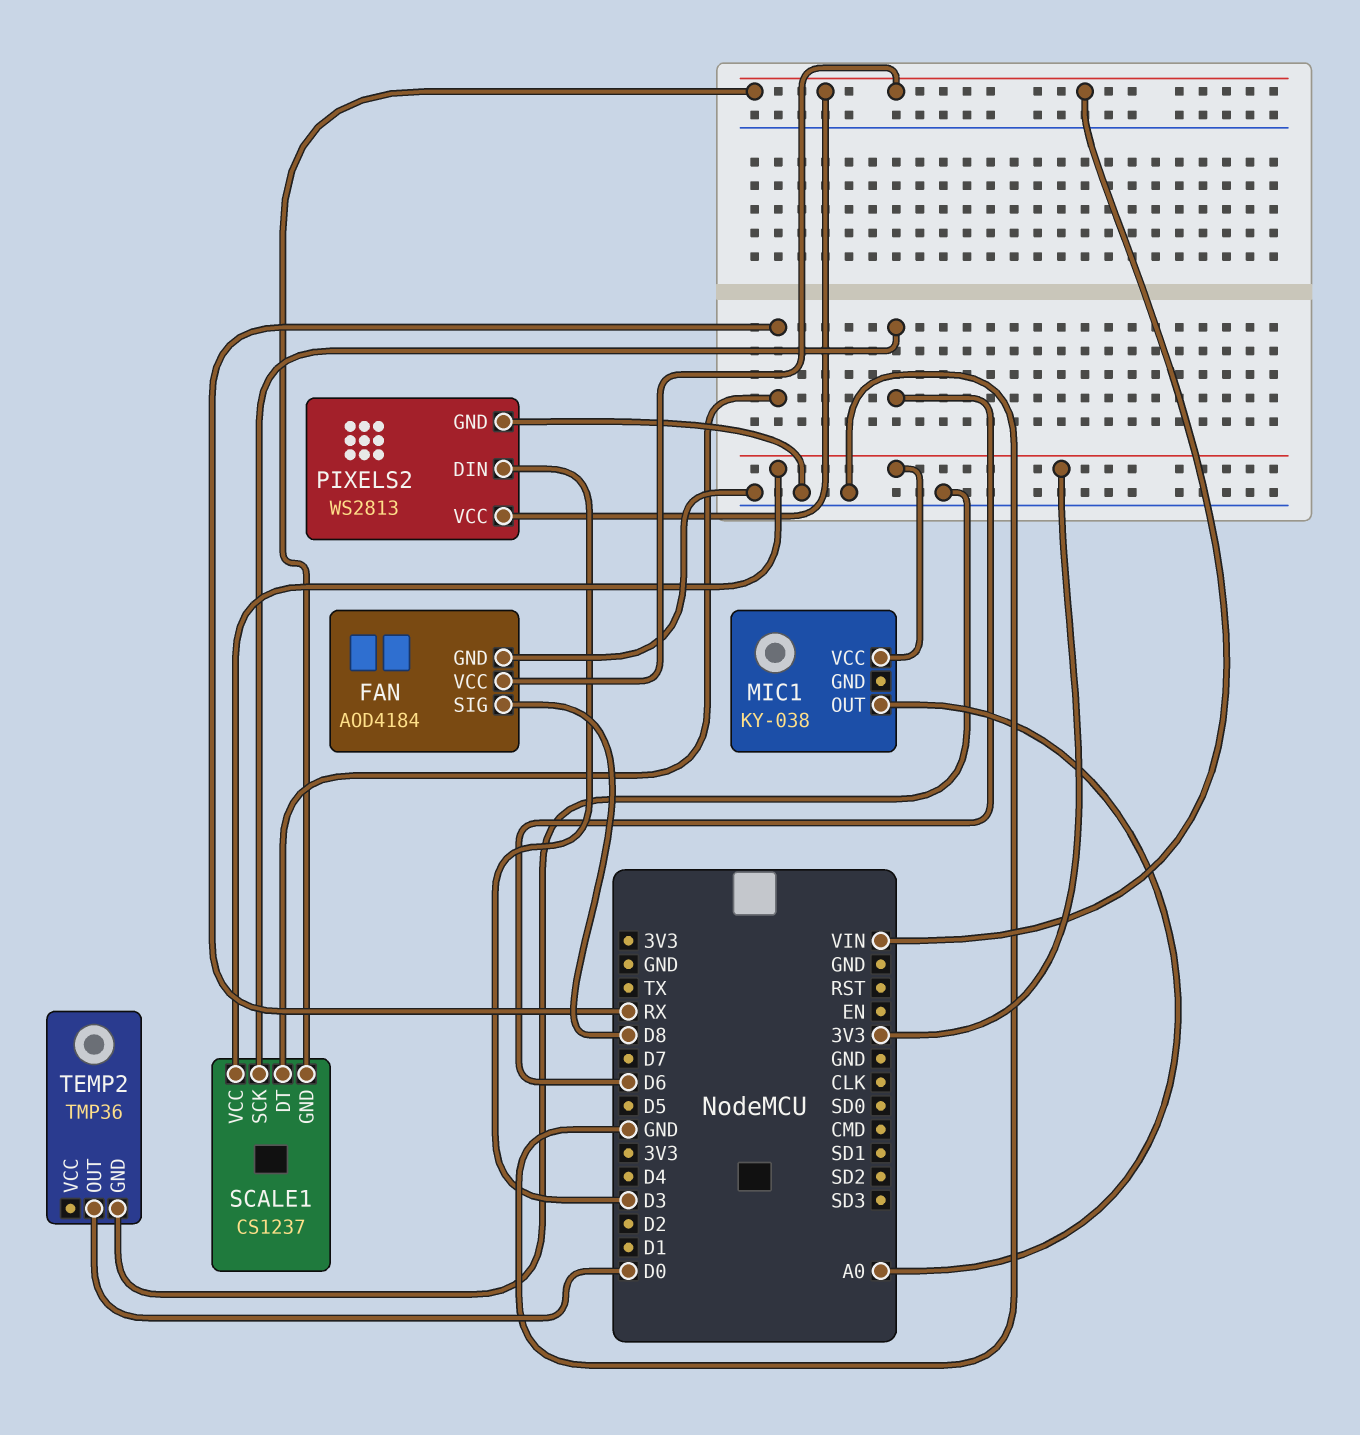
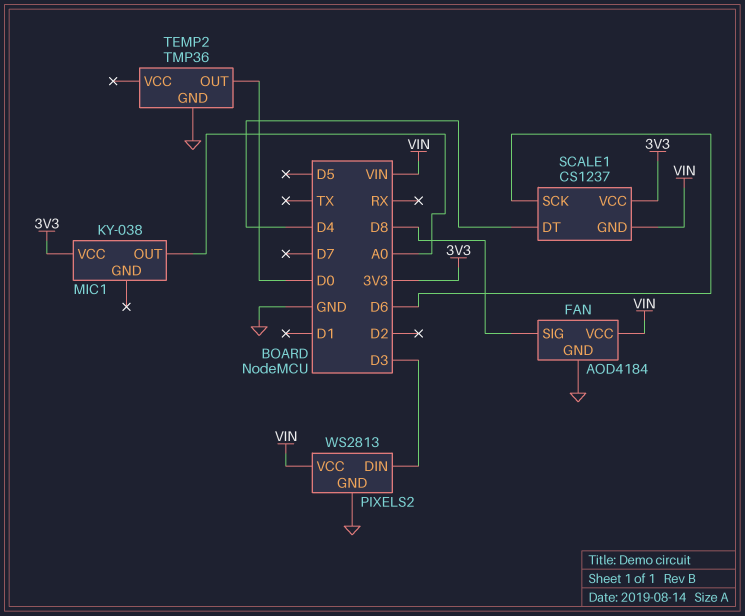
SCALE1 pin DT: RX -> D4

